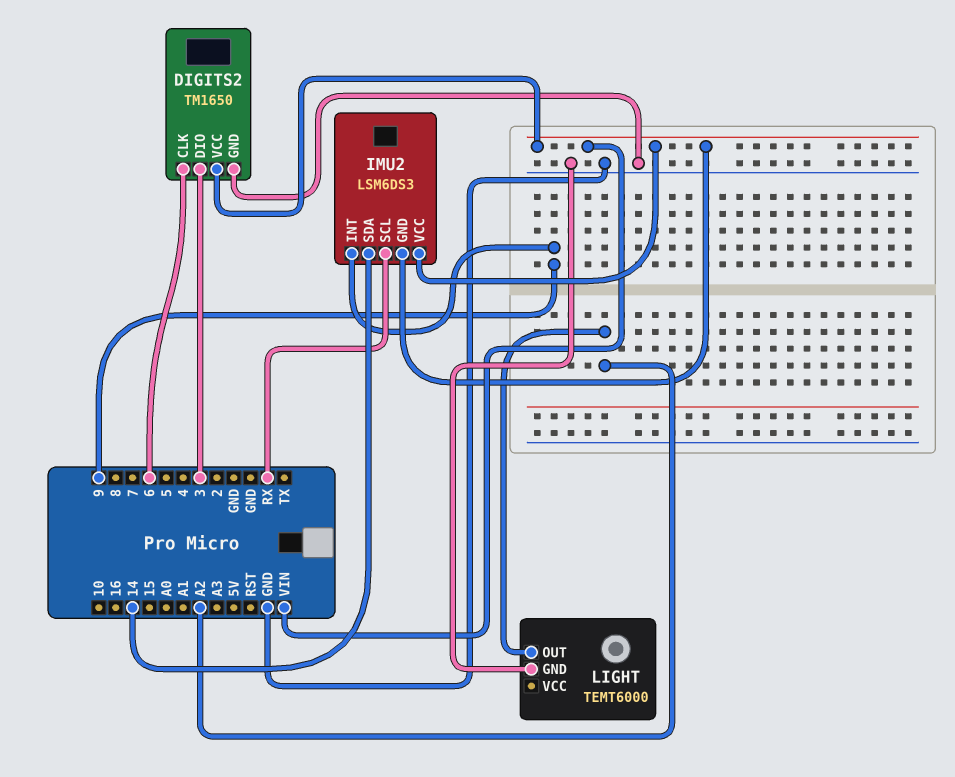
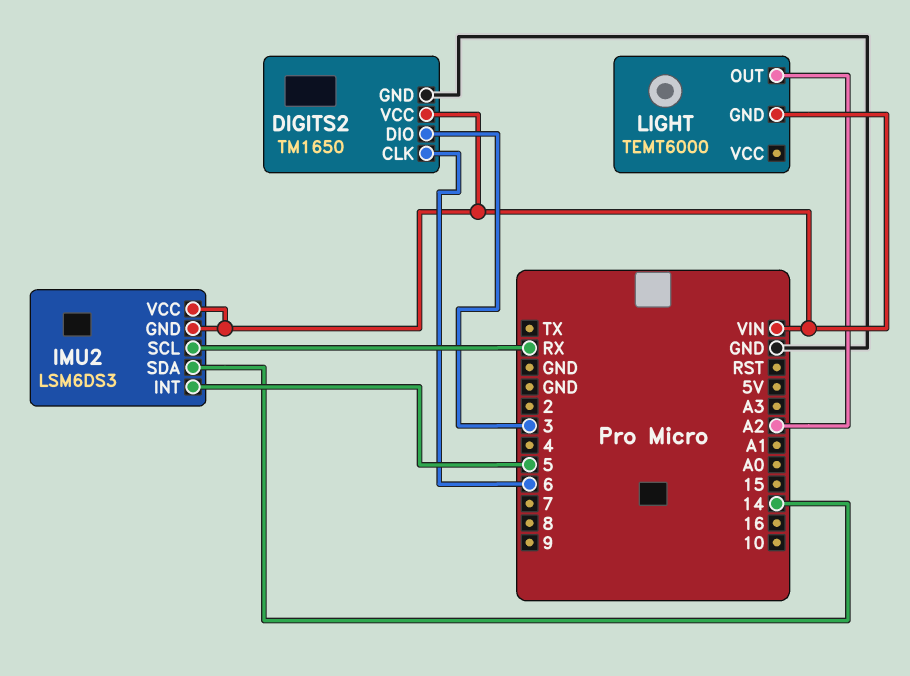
IMU2 pin INT: 9 -> 5
LIGHT pin GND: GND -> VIN

